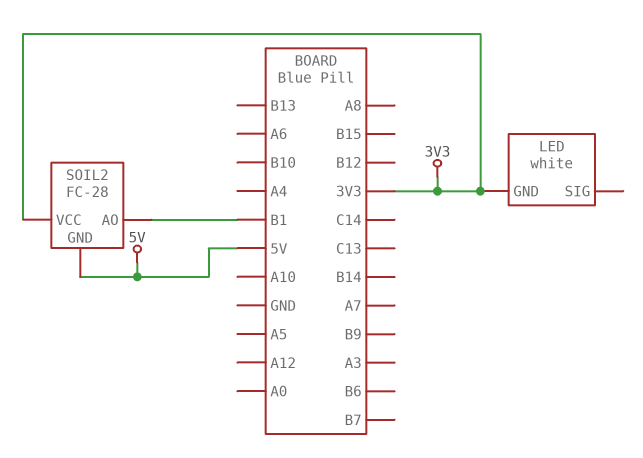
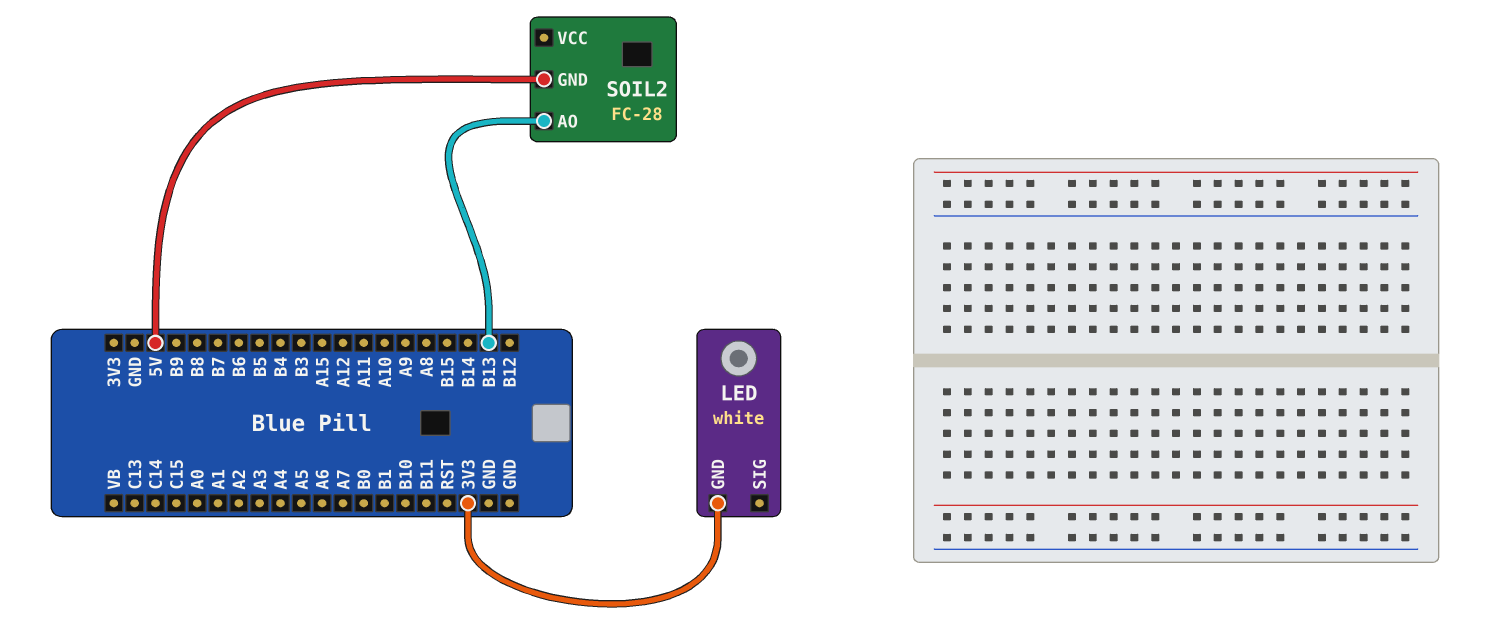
SOIL2 pin AO: B1 -> B13
SOIL2 pin VCC: 3V3 -> none

